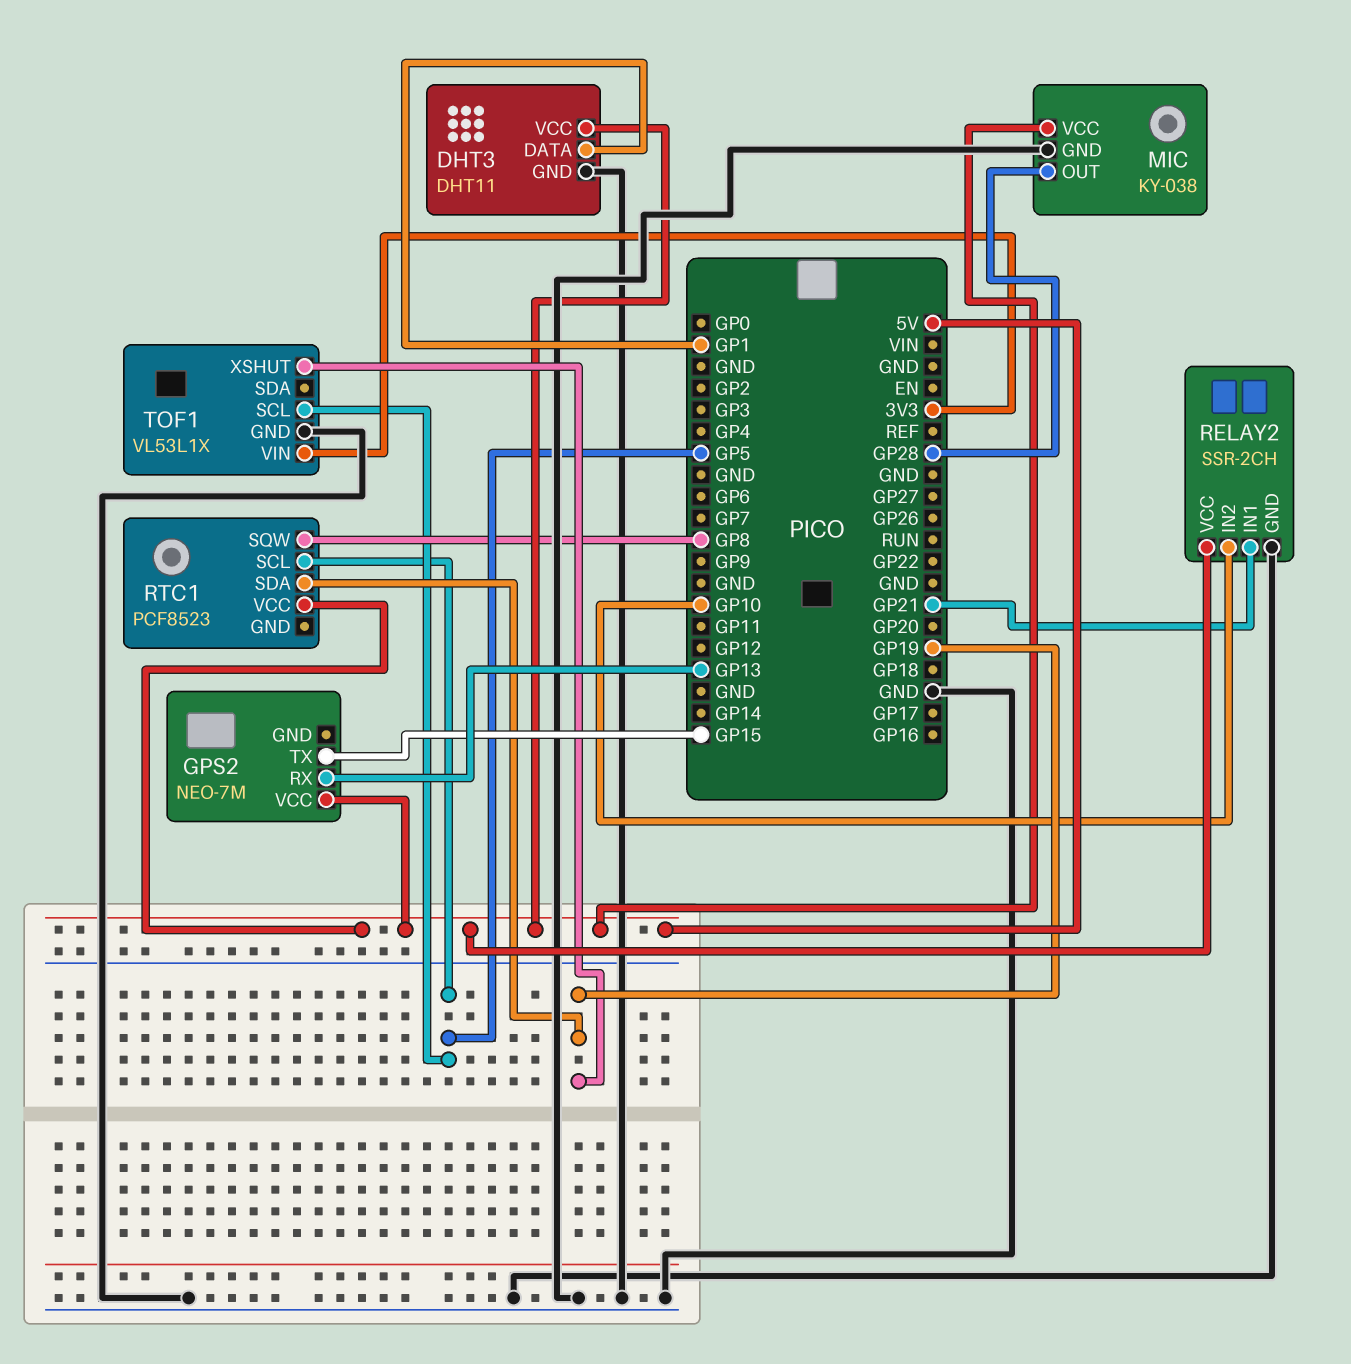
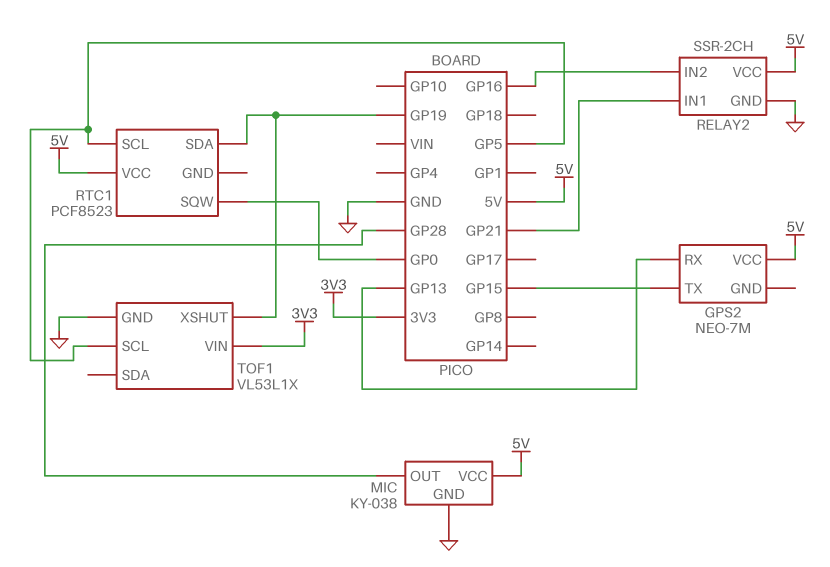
DHT3: DHT11 -> none
DHT3 pin DATA: GP1 -> none
DHT3 pin GND: GND -> none
DHT3 pin VCC: 5V -> none
RELAY2 pin IN2: GP10 -> GP16
RTC1 pin SQW: GP8 -> GP0

